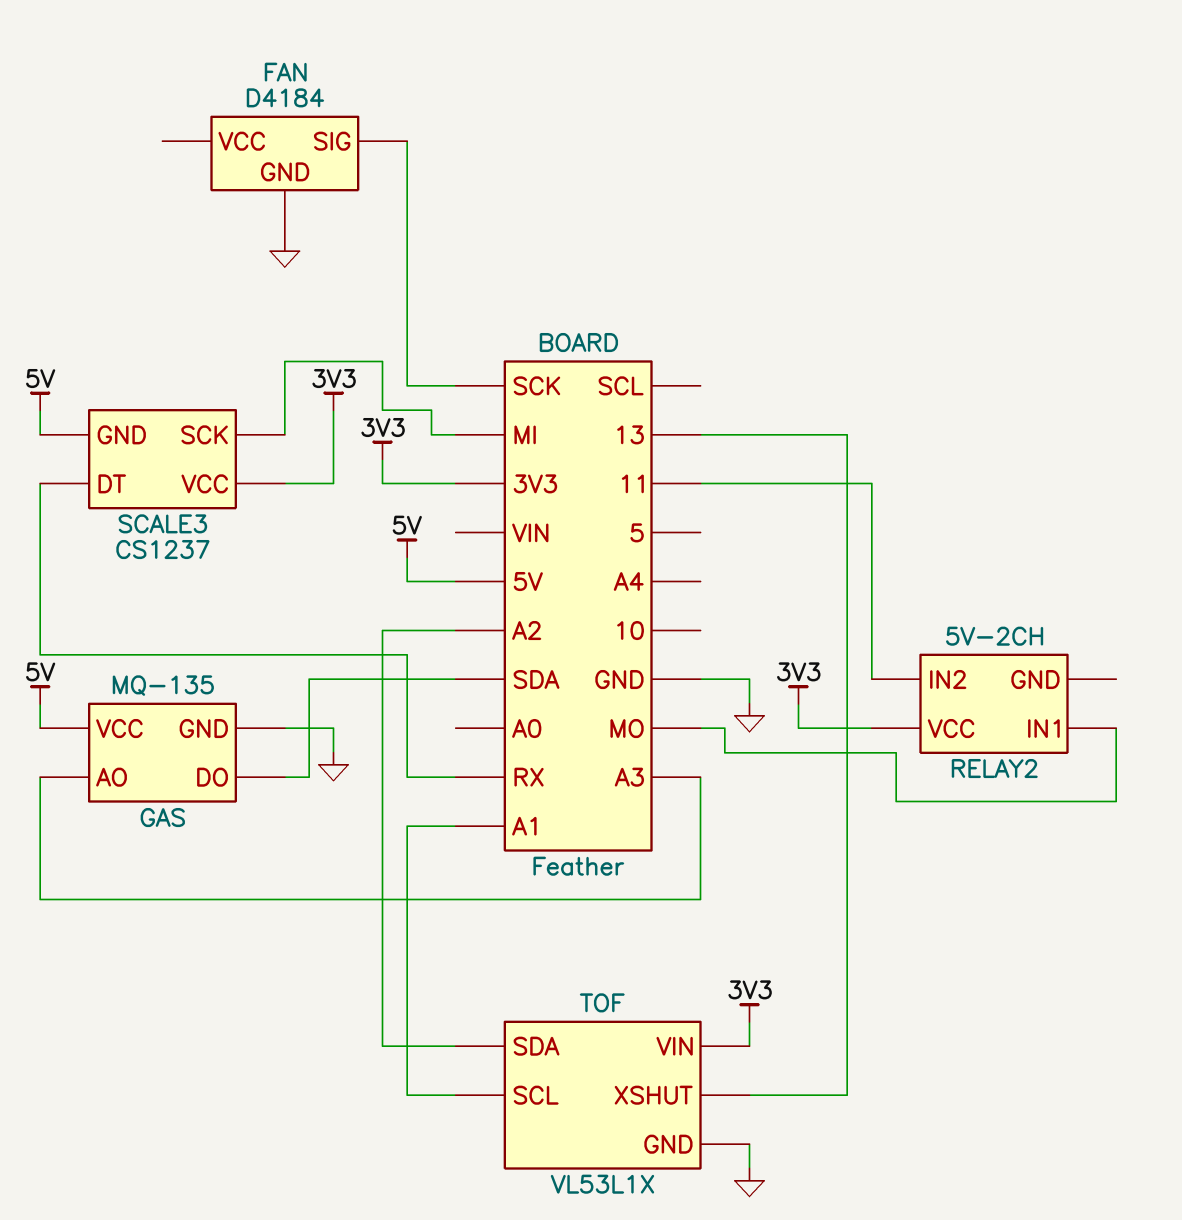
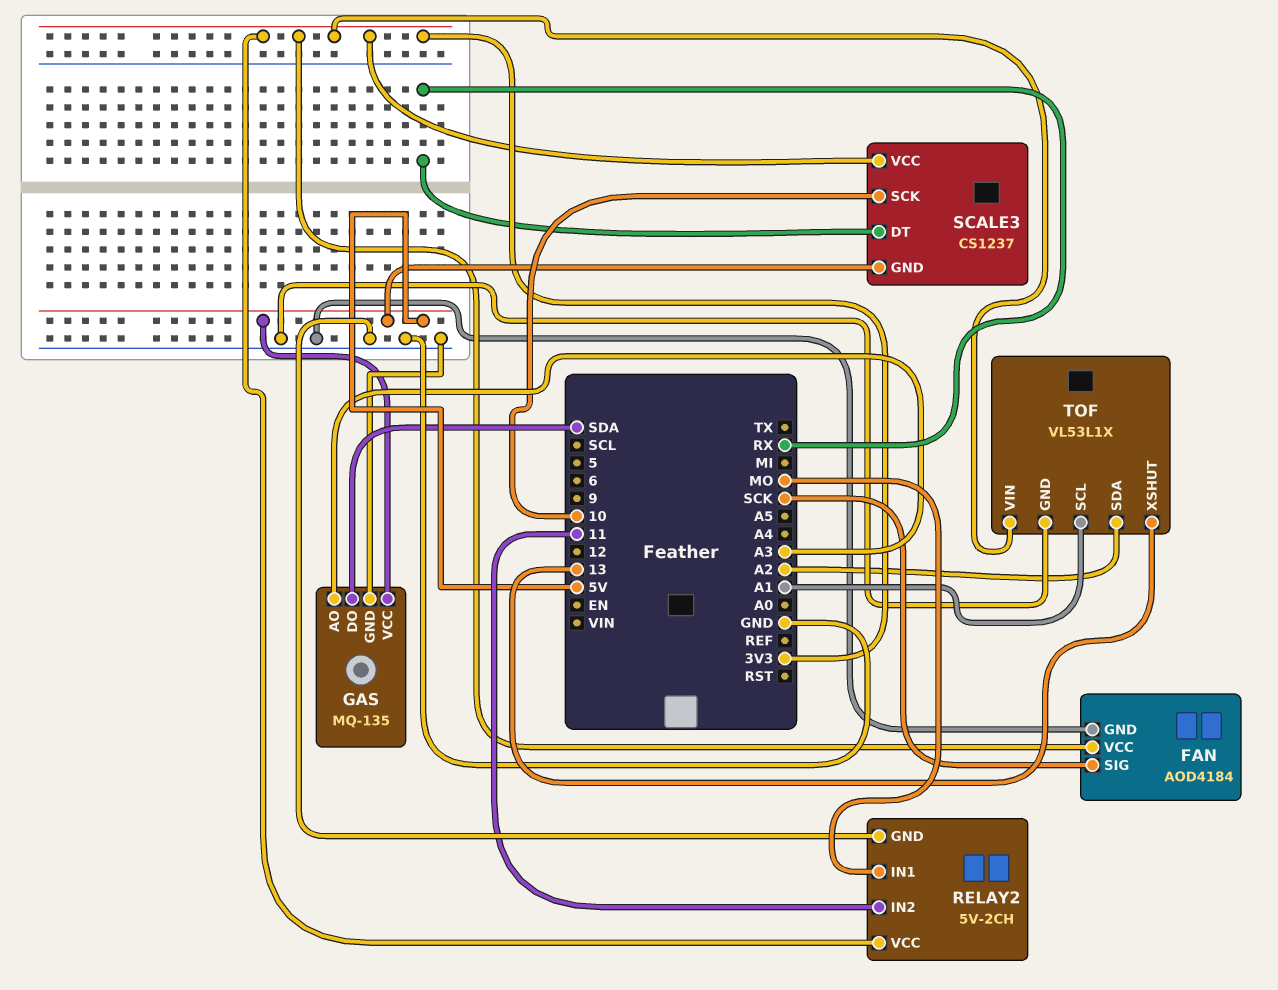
FAN: D4184 -> AOD4184
FAN pin VCC: none -> 3V3
RELAY2 pin GND: none -> GND
SCALE3 pin SCK: MI -> 10

